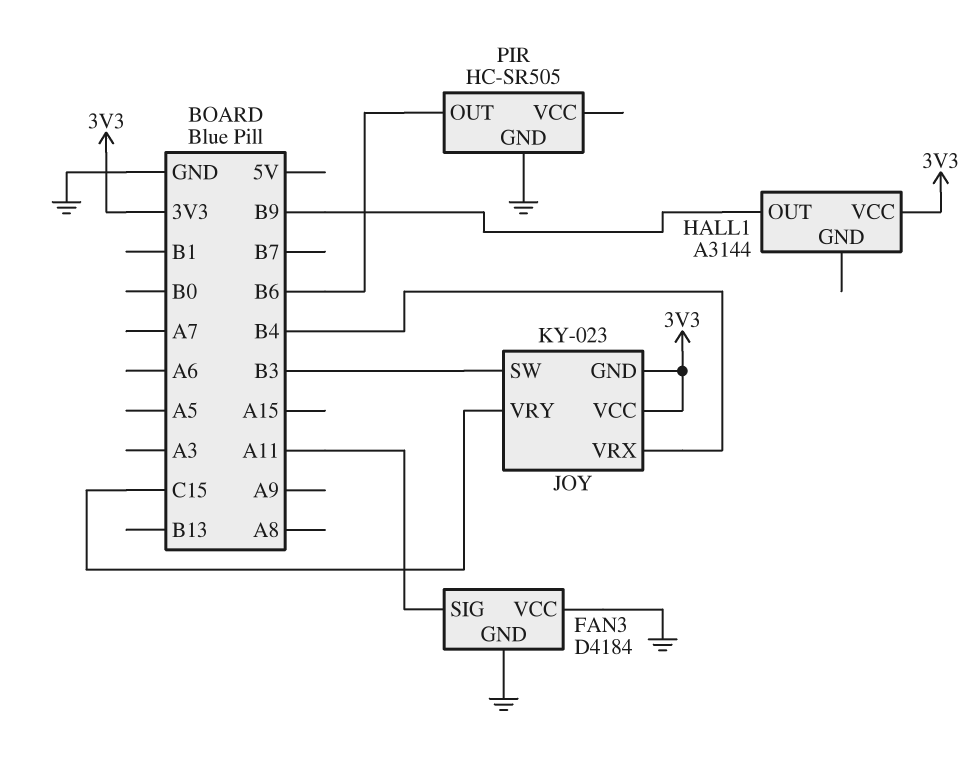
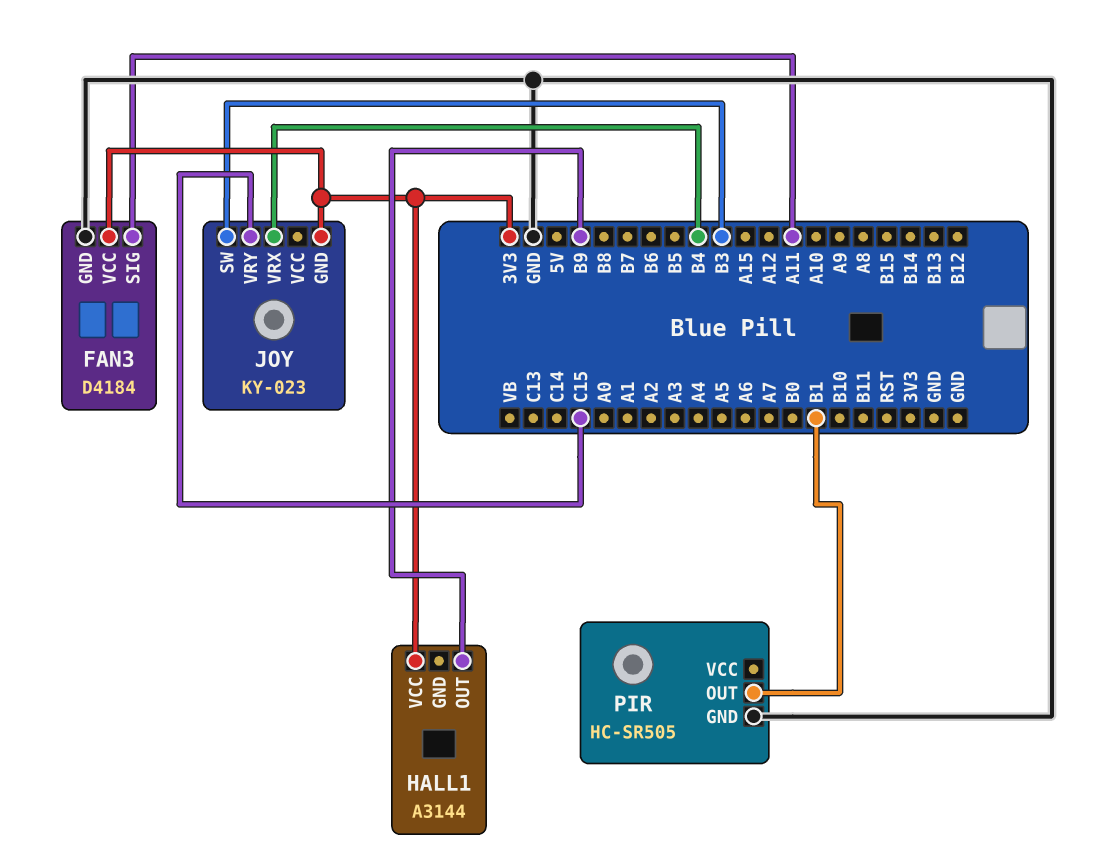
FAN3 pin VCC: GND -> 3V3
JOY pin VCC: 3V3 -> none
PIR pin OUT: B6 -> B1

